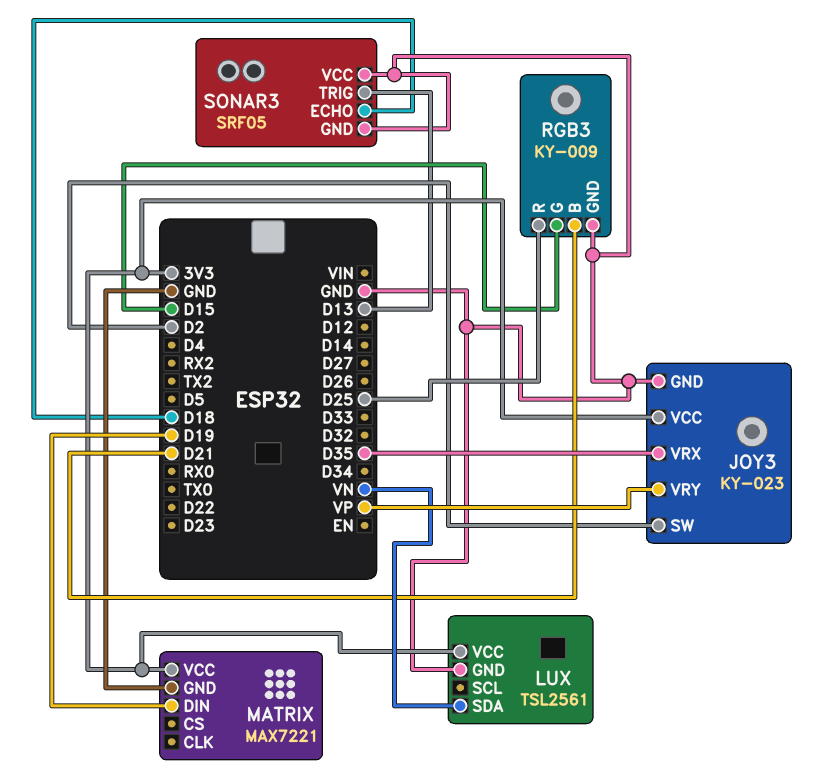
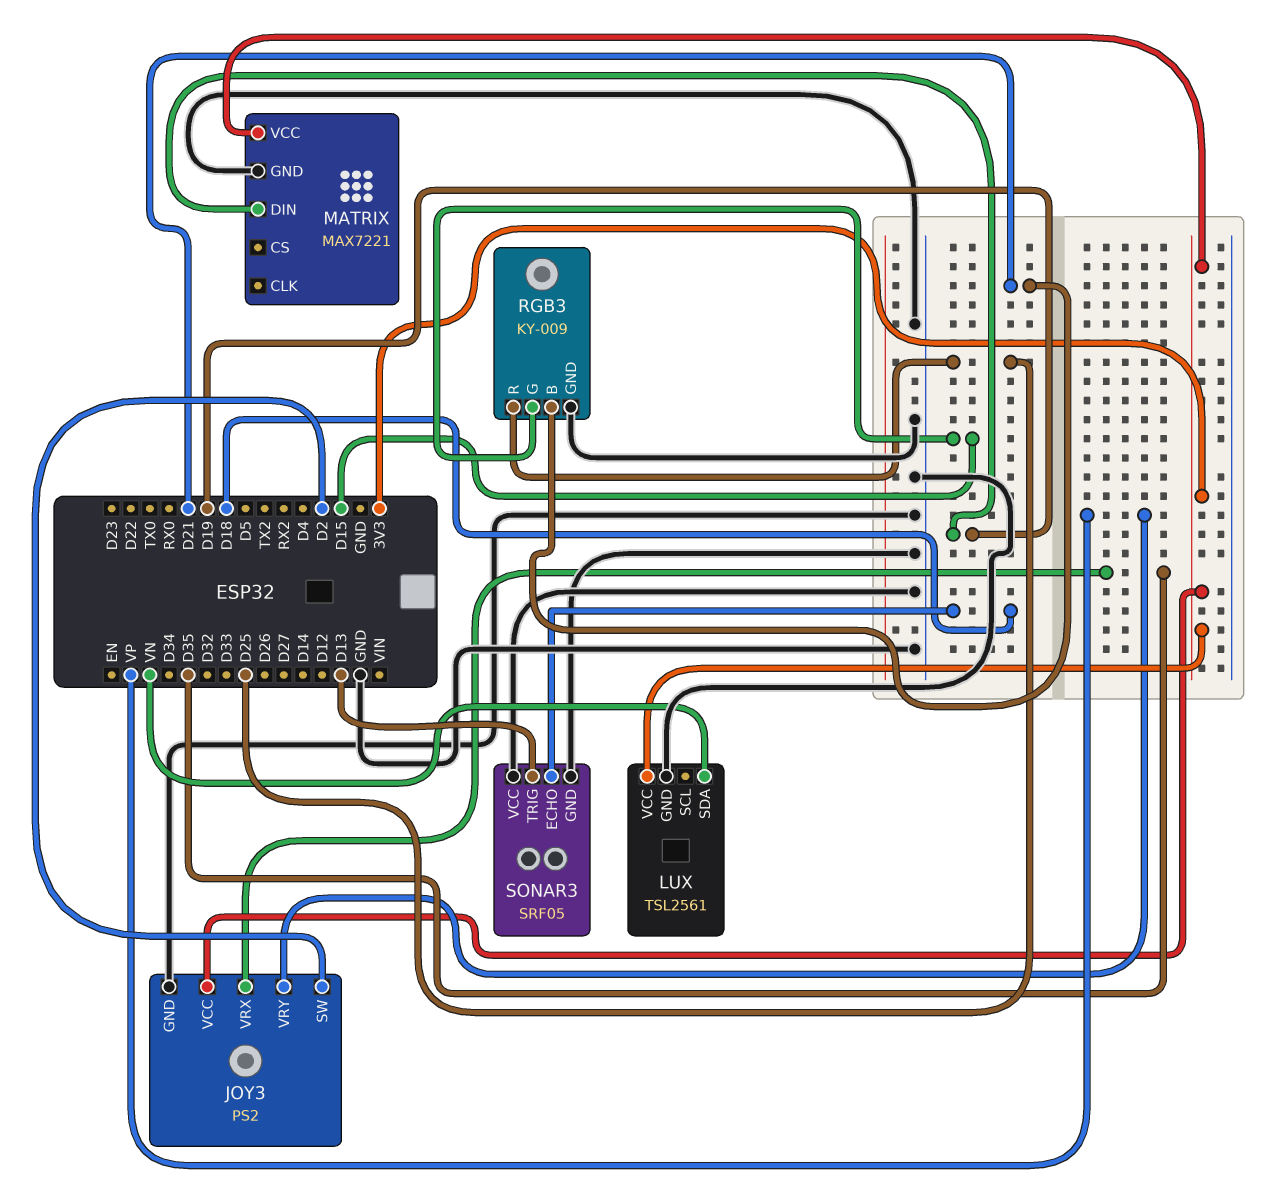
JOY3: KY-023 -> PS2

